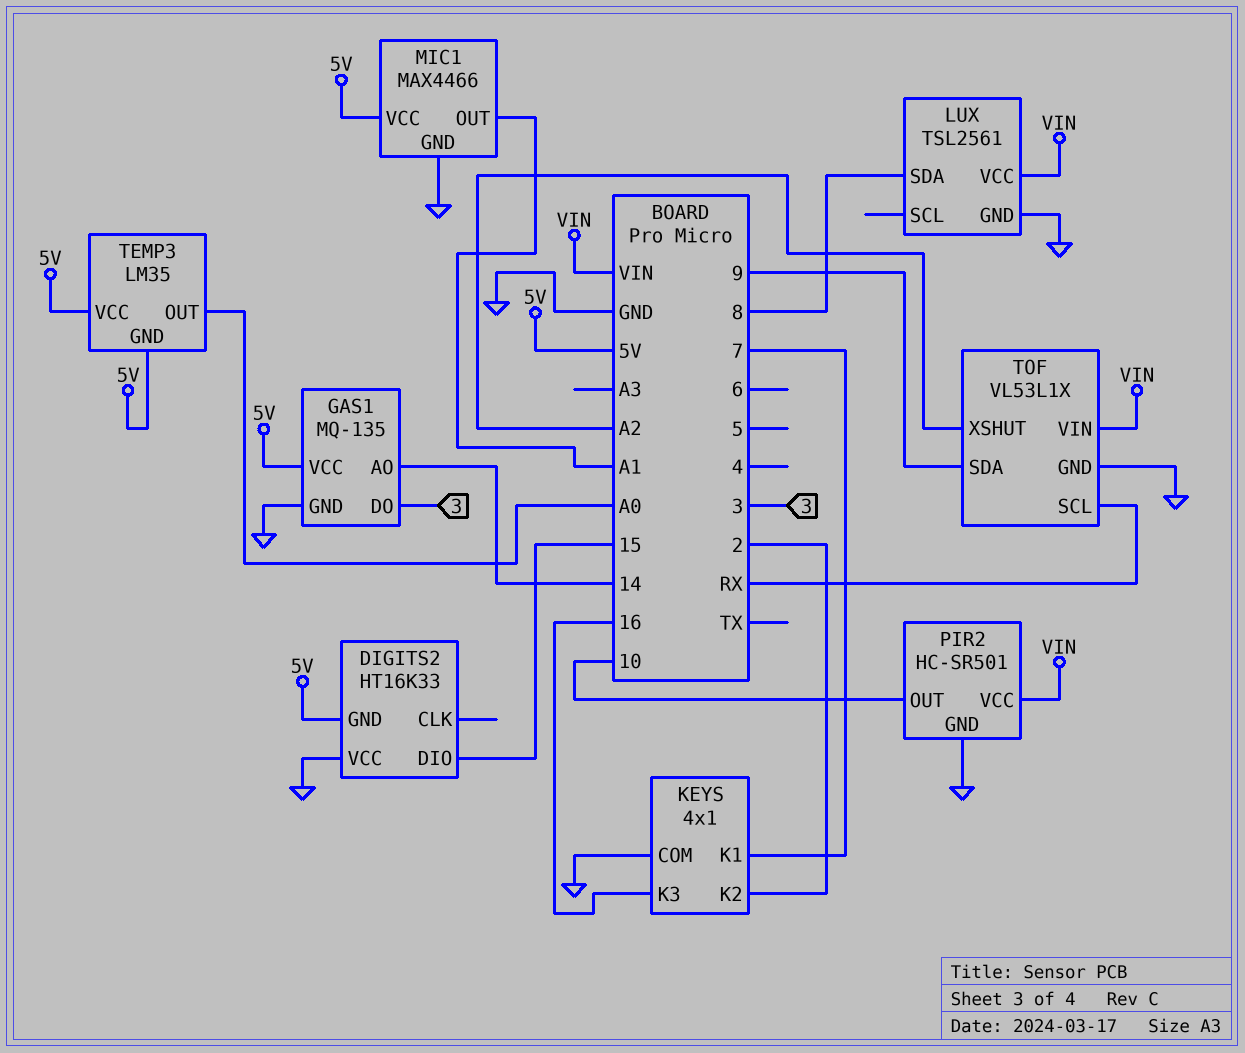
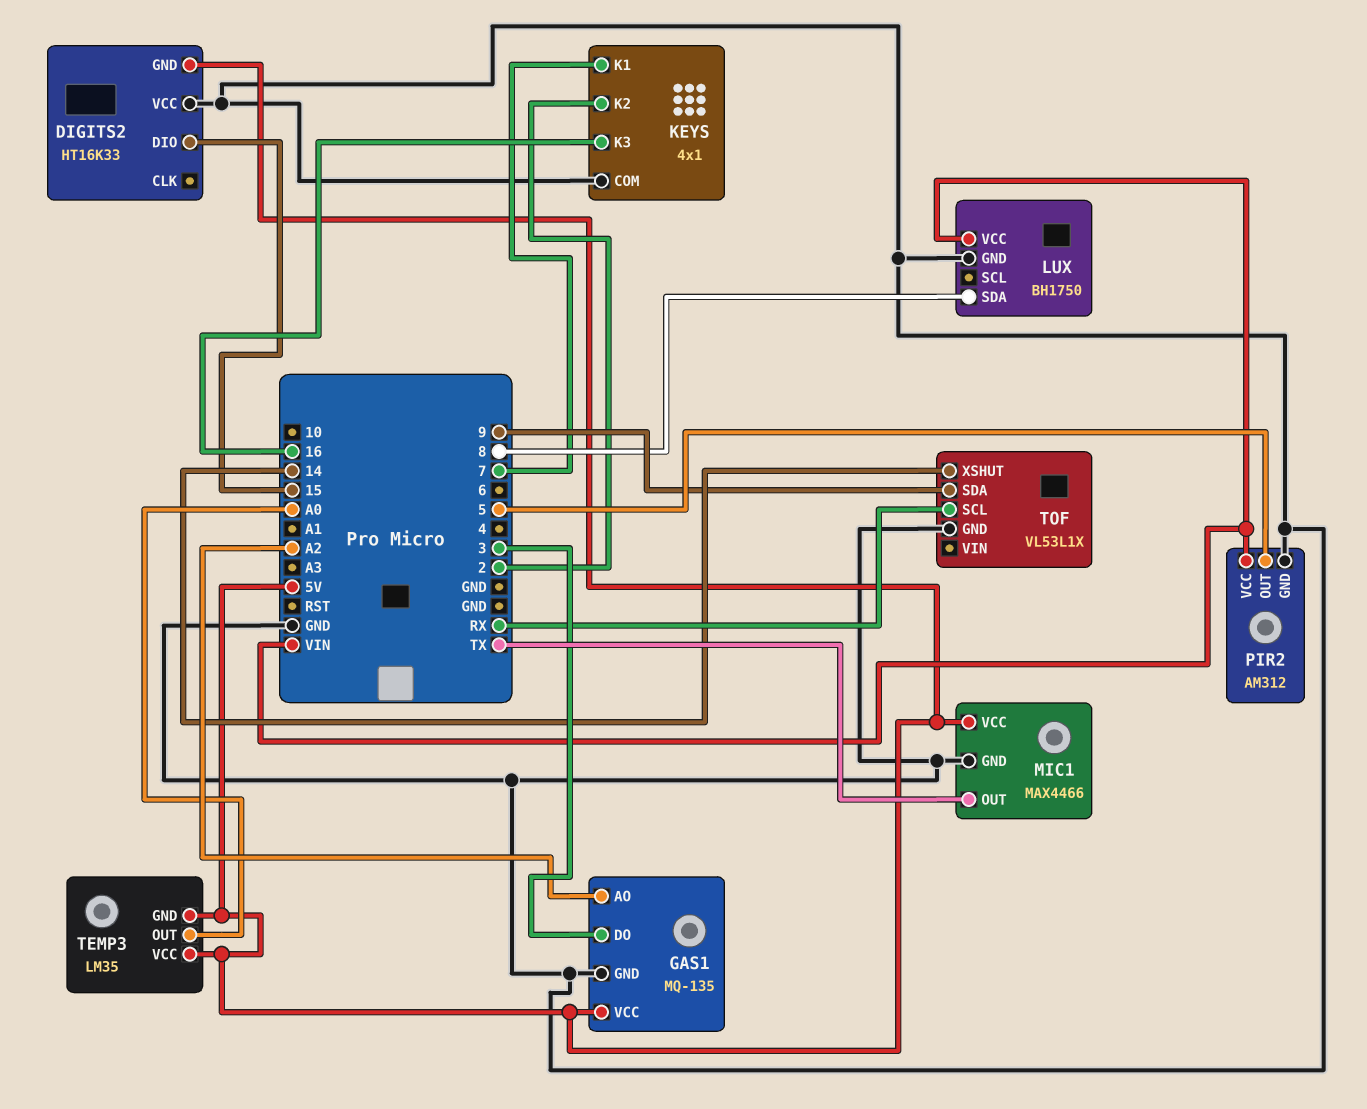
GAS1 pin AO: 14 -> A2
LUX: TSL2561 -> BH1750
MIC1 pin OUT: A1 -> TX
PIR2: HC-SR501 -> AM312
PIR2 pin OUT: 10 -> 5
TOF pin VIN: VIN -> none
TOF pin XSHUT: A2 -> 14

